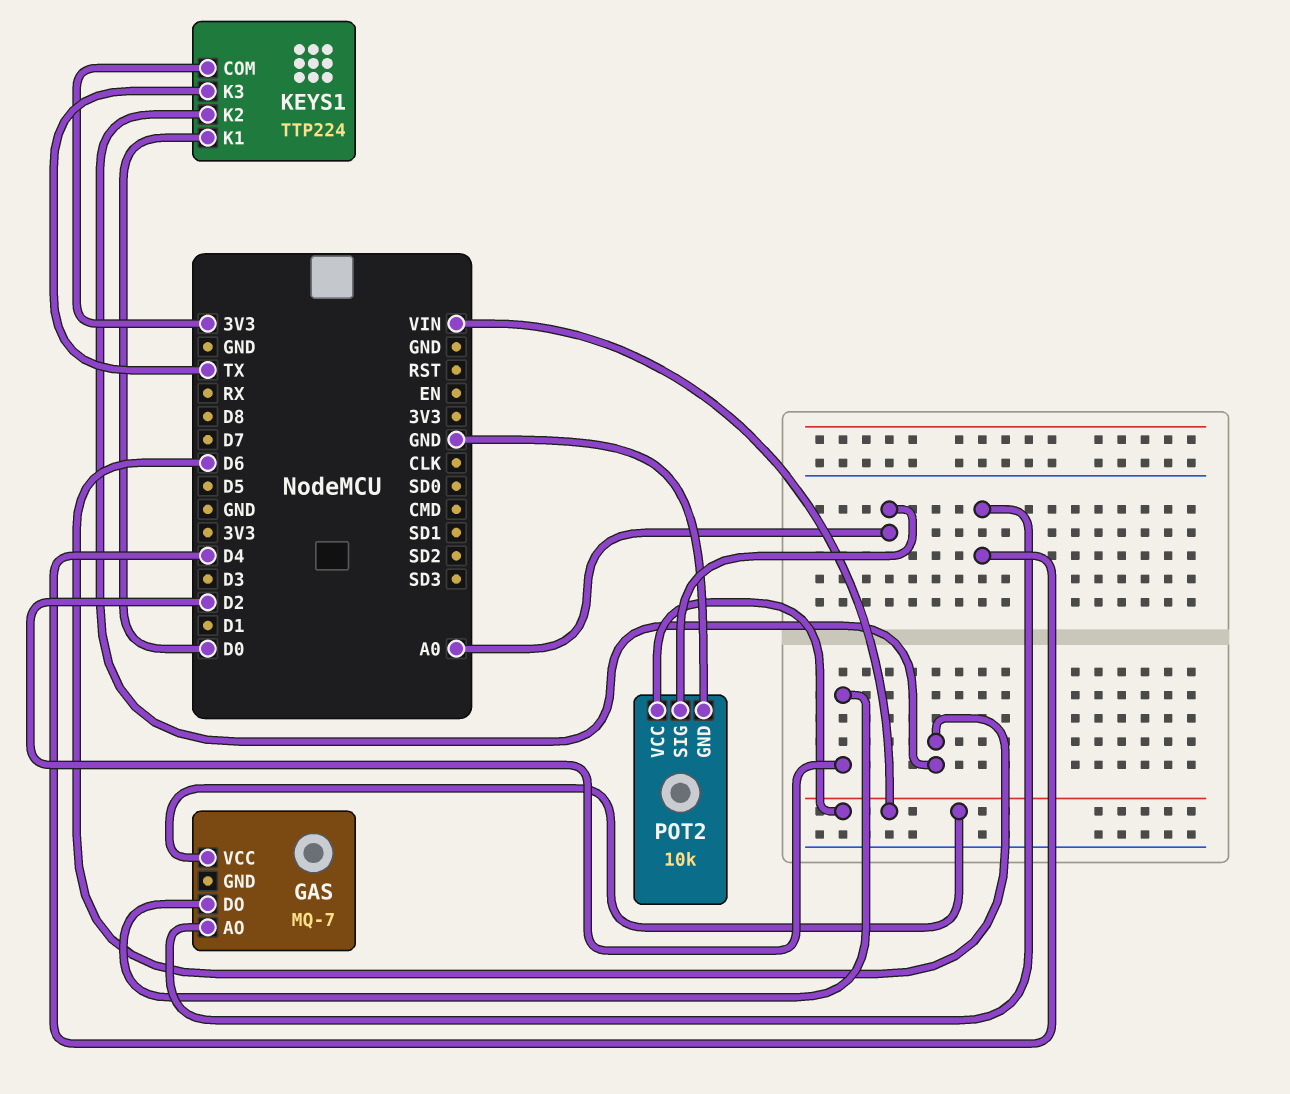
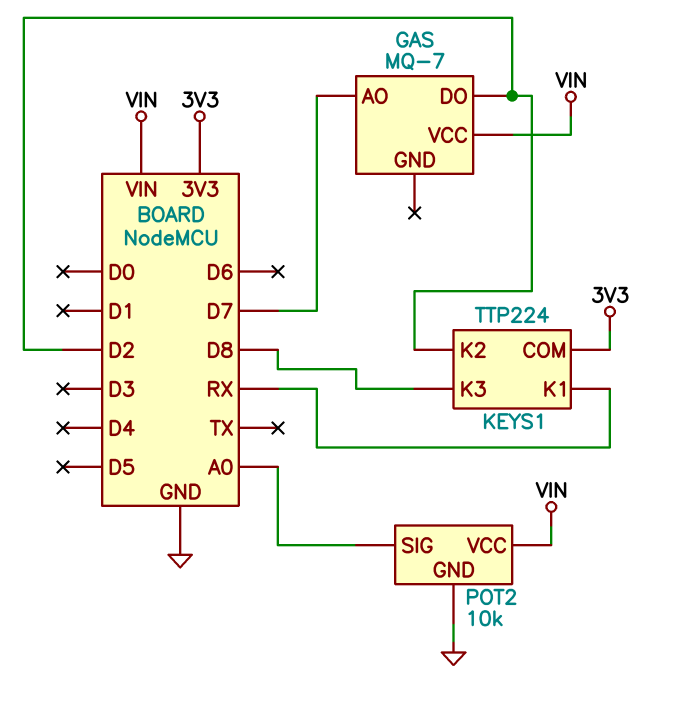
GAS pin AO: D4 -> D7
KEYS1 pin K1: D0 -> RX
KEYS1 pin K2: D6 -> D2
KEYS1 pin K3: TX -> D8

